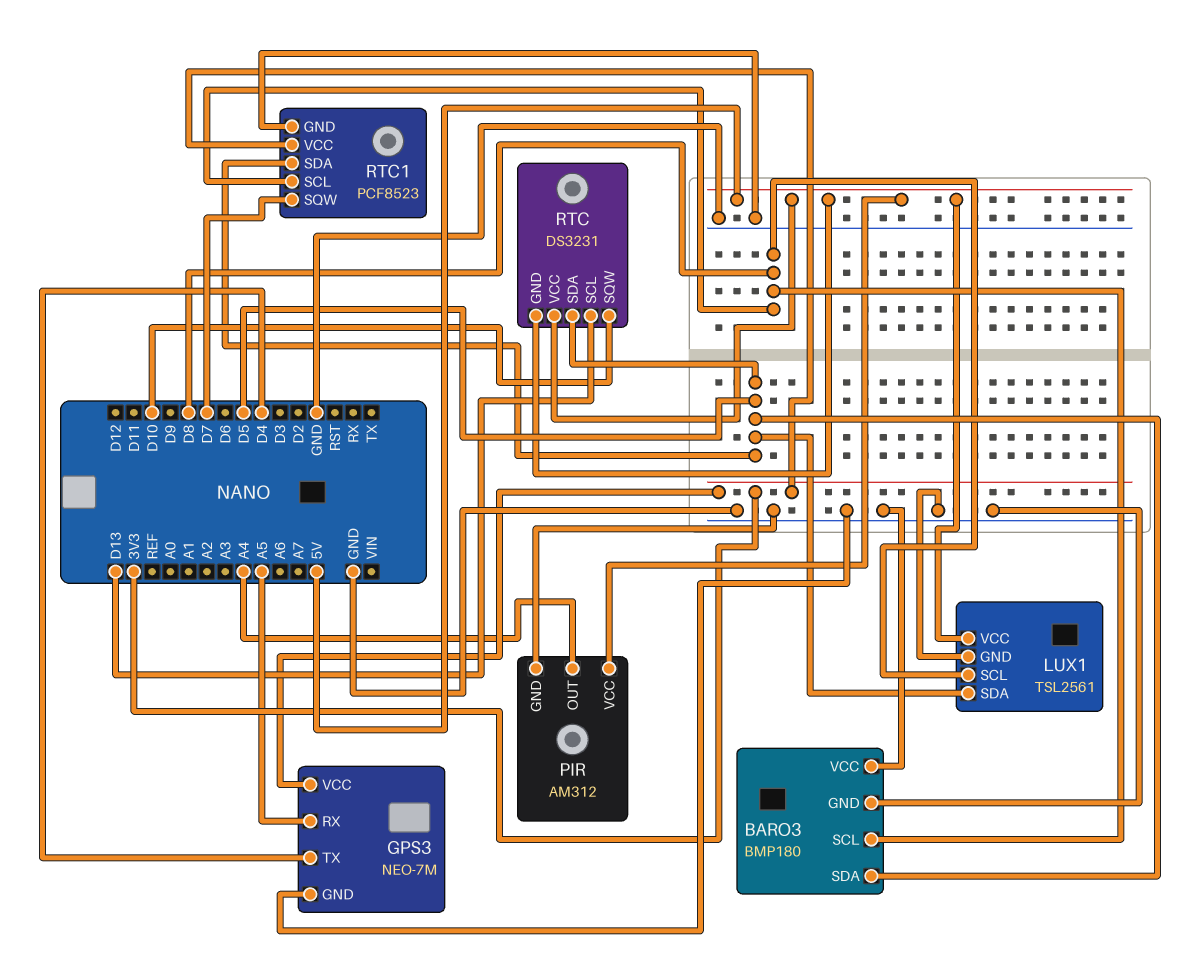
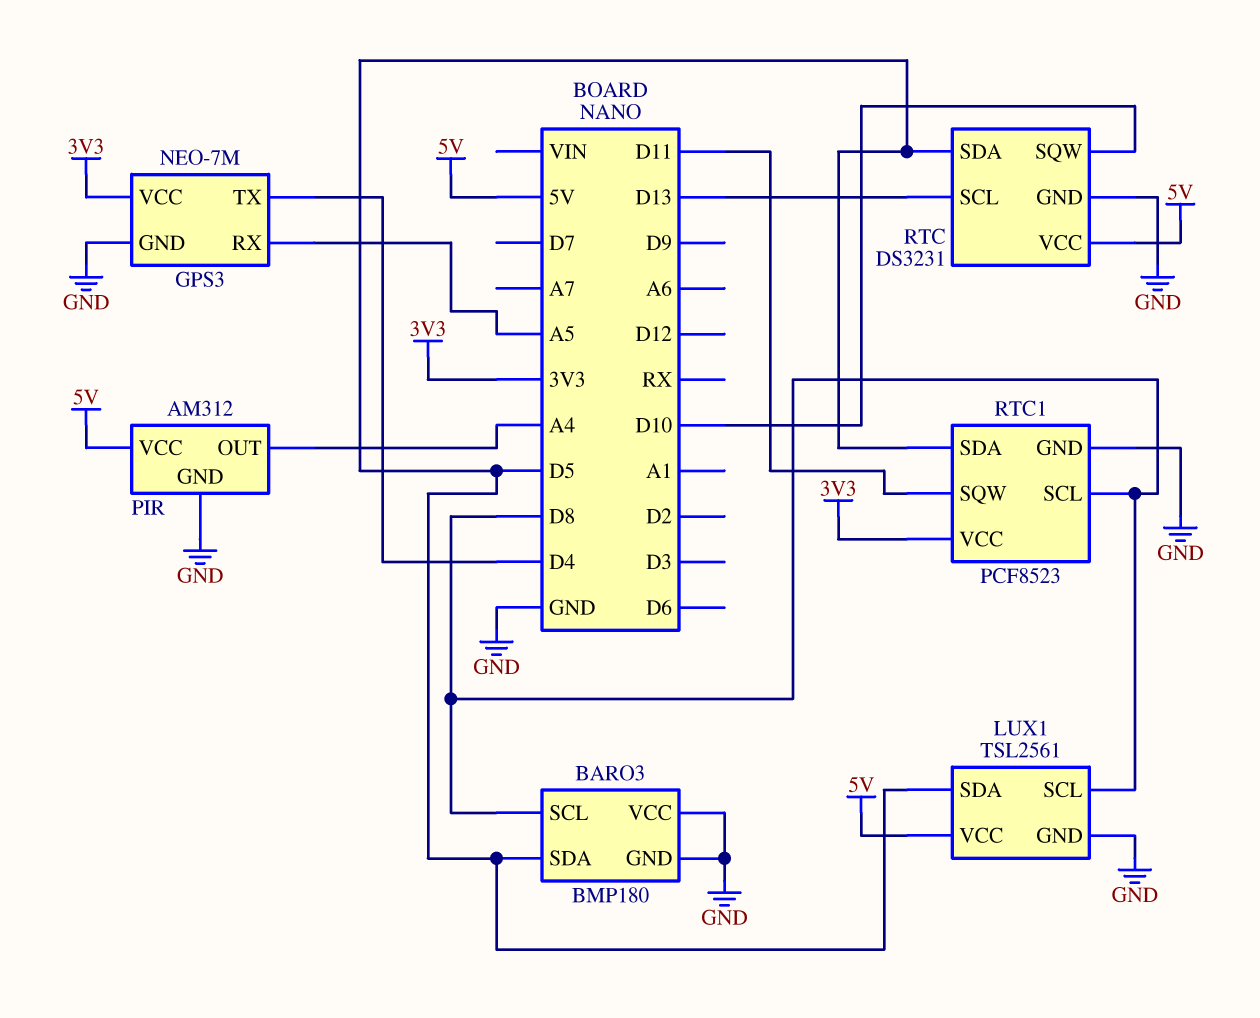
RTC pin GND: 5V -> GND
RTC1 pin SQW: D7 -> D11

